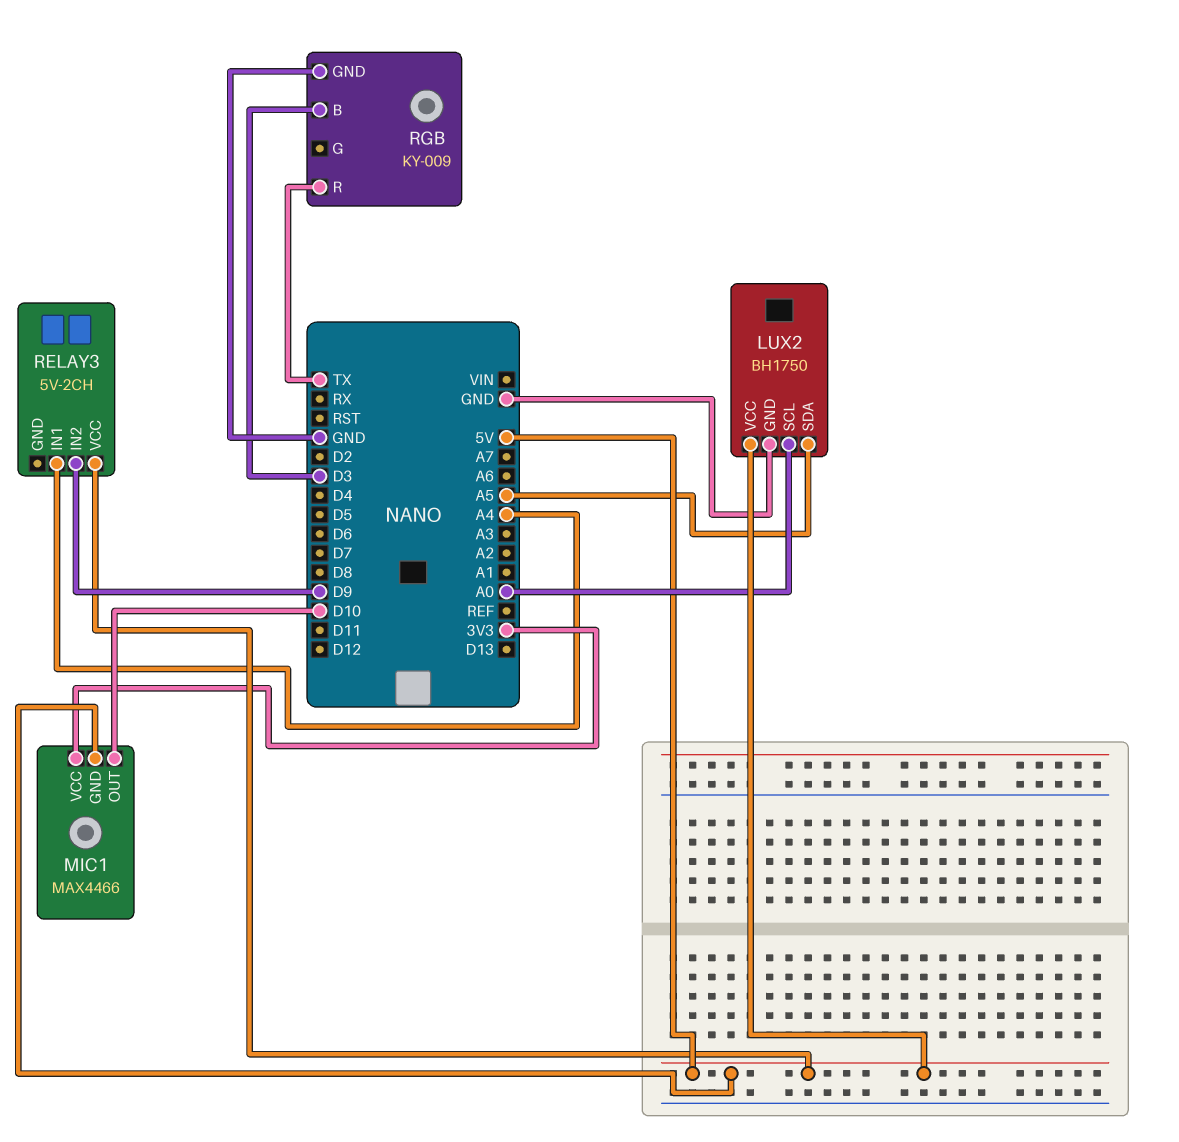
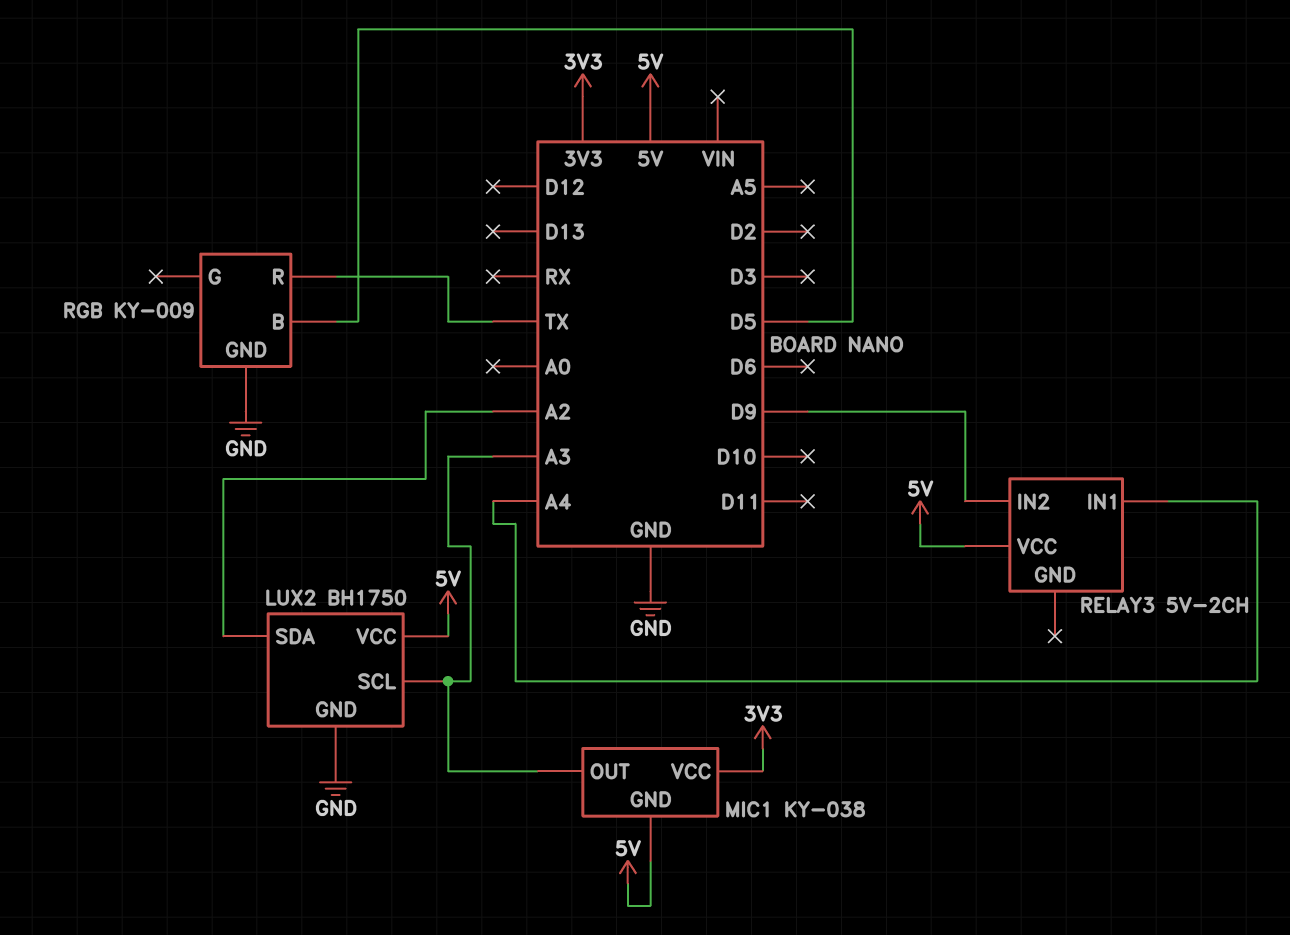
LUX2 pin SCL: A0 -> A3
LUX2 pin SDA: A5 -> A2
MIC1: MAX4466 -> KY-038
MIC1 pin OUT: D10 -> A3
RGB pin B: D3 -> D5

